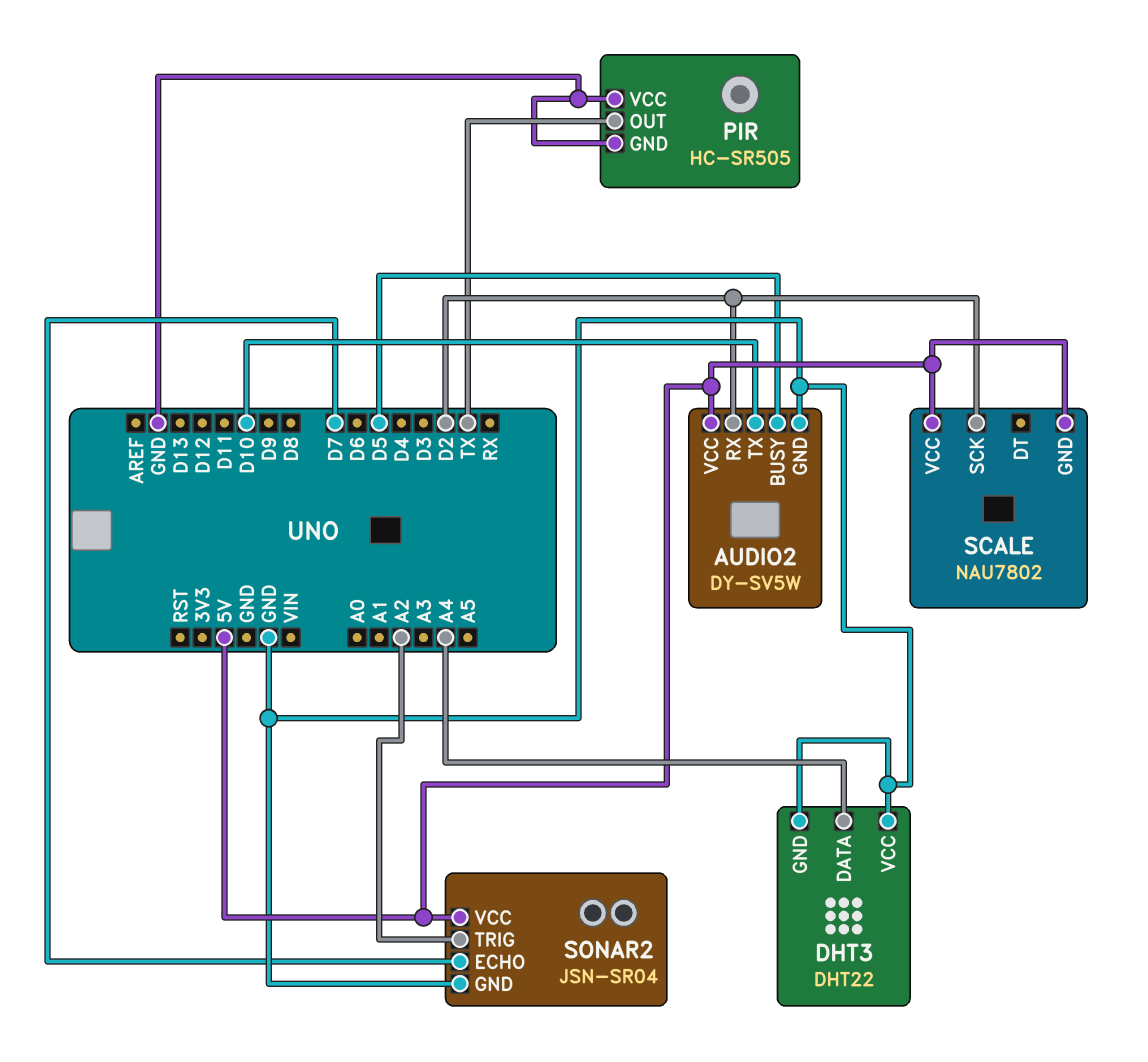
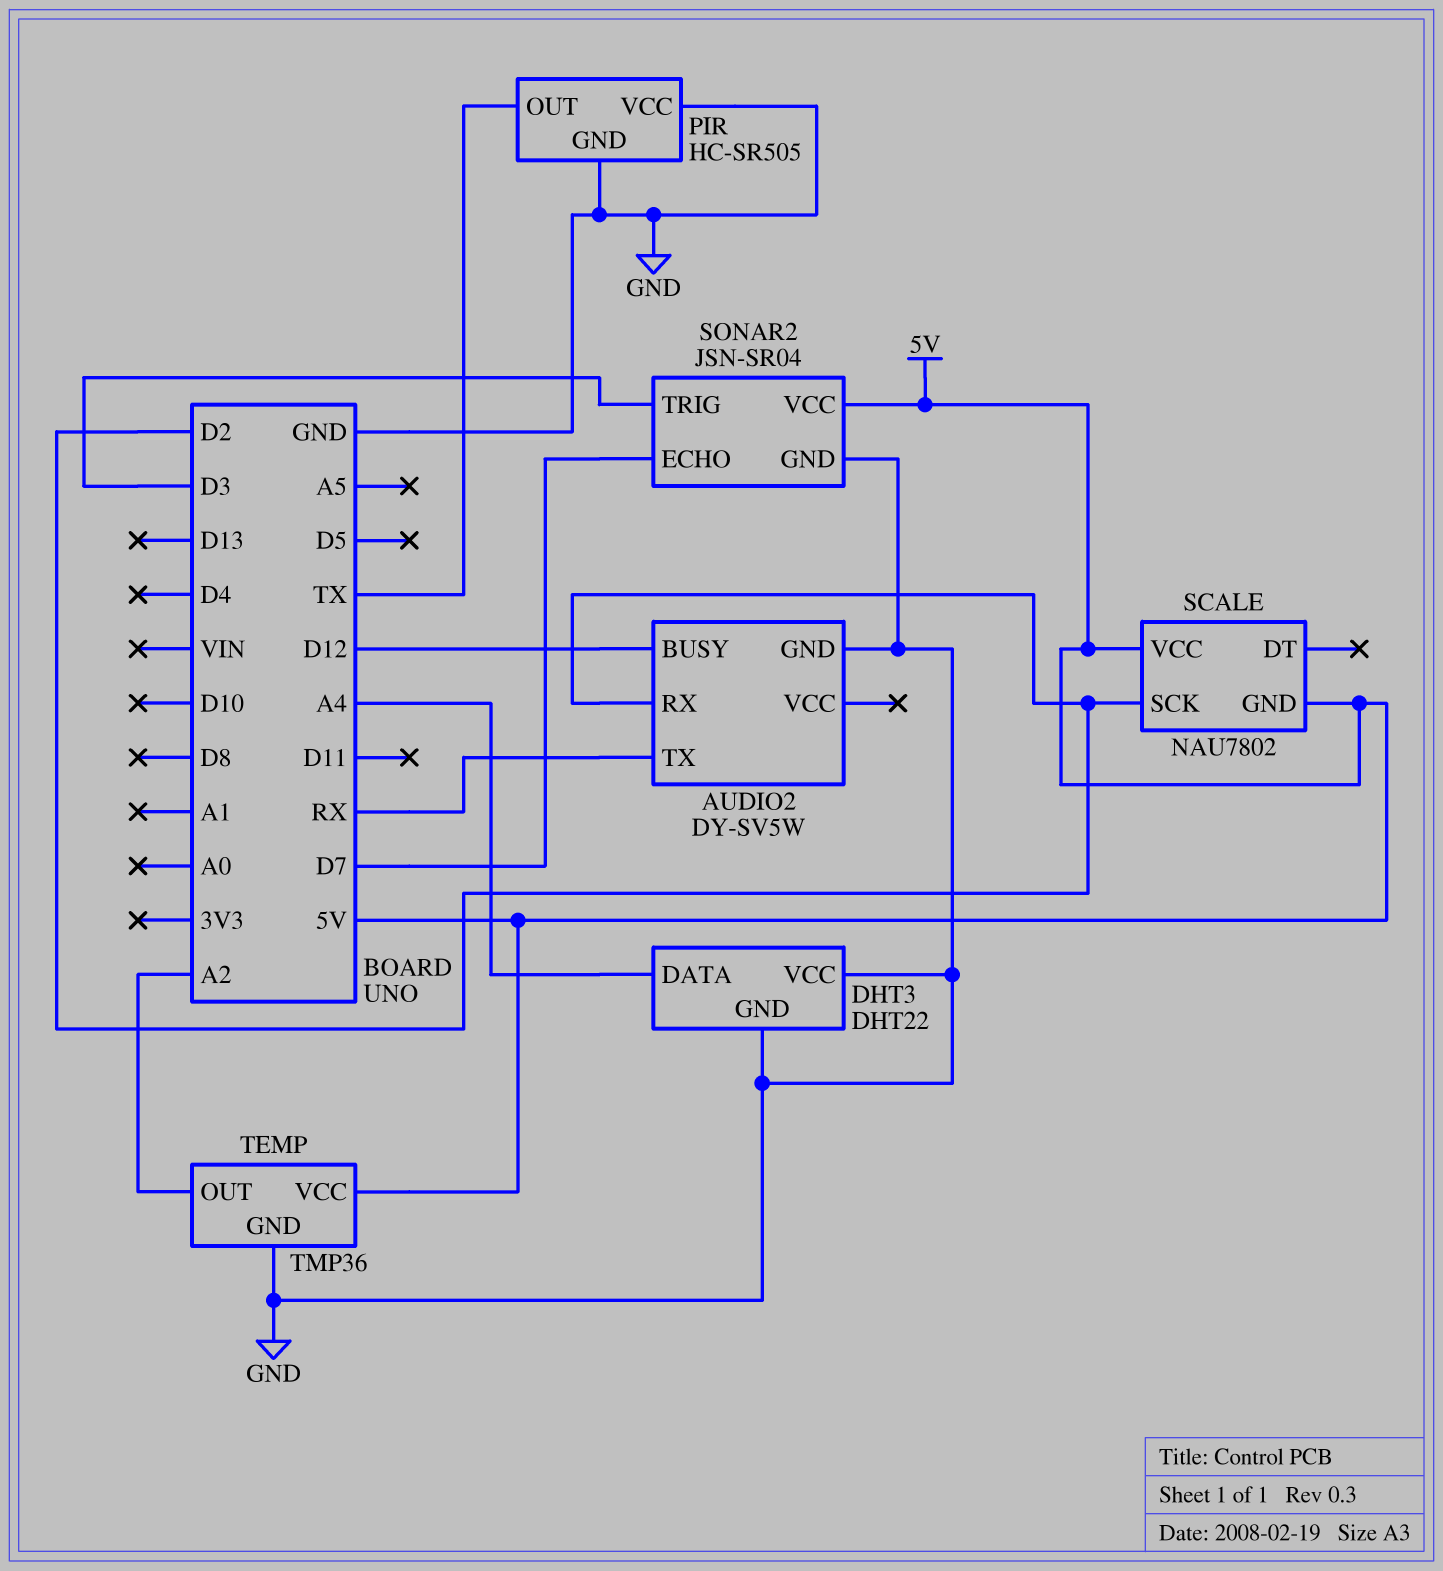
AUDIO2 pin BUSY: D5 -> D12
AUDIO2 pin TX: D10 -> RX
AUDIO2 pin VCC: 5V -> none
SONAR2 pin TRIG: A2 -> D3
TEMP: none -> TMP36
TEMP pin GND: none -> GND
TEMP pin OUT: none -> A2
TEMP pin VCC: none -> 5V

